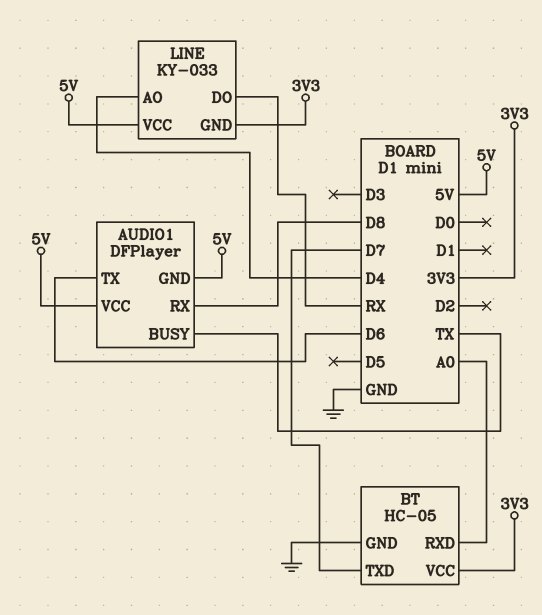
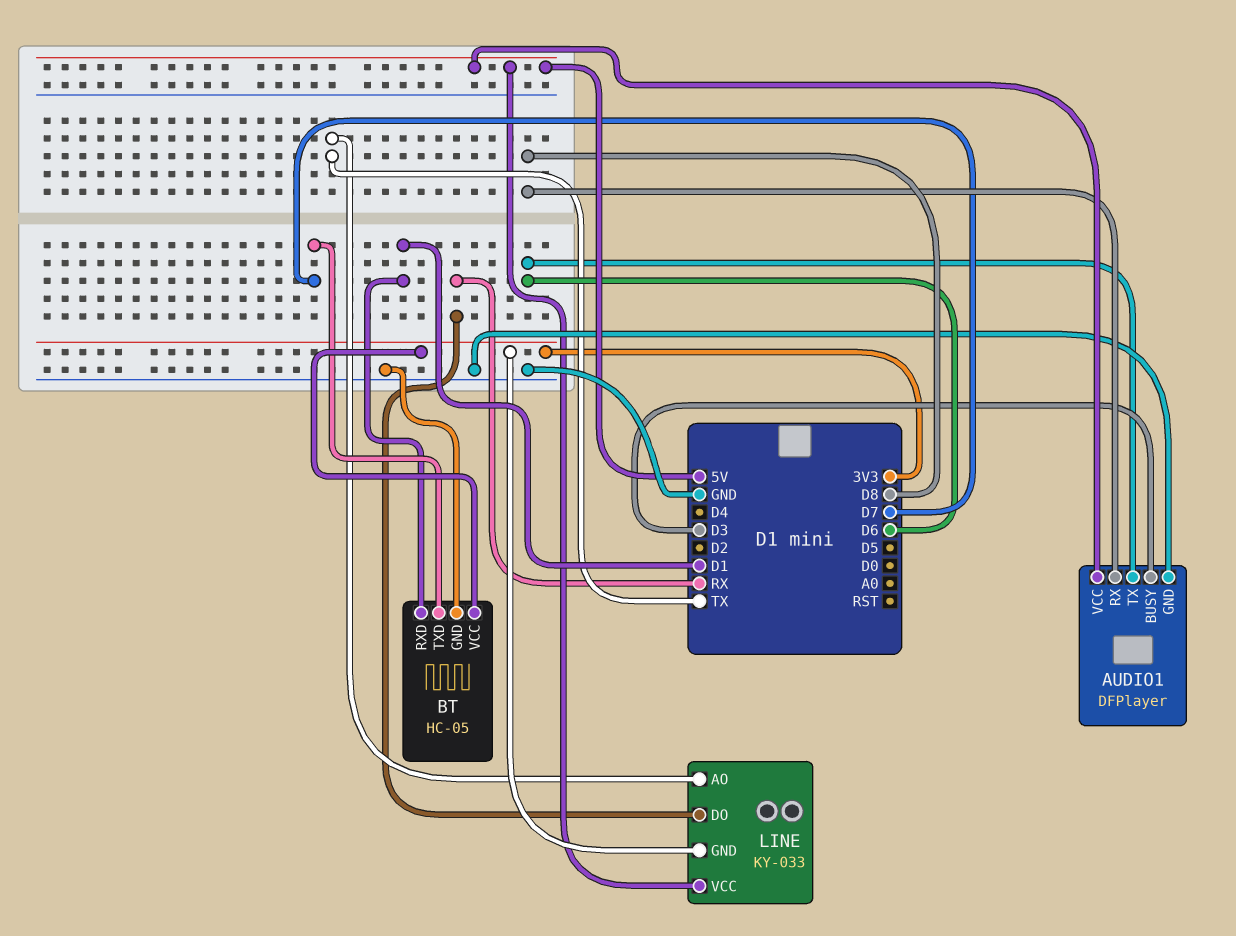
AUDIO1 pin BUSY: TX -> D3
AUDIO1 pin GND: 5V -> GND
BT pin RXD: A0 -> D1
LINE pin AO: D4 -> TX

